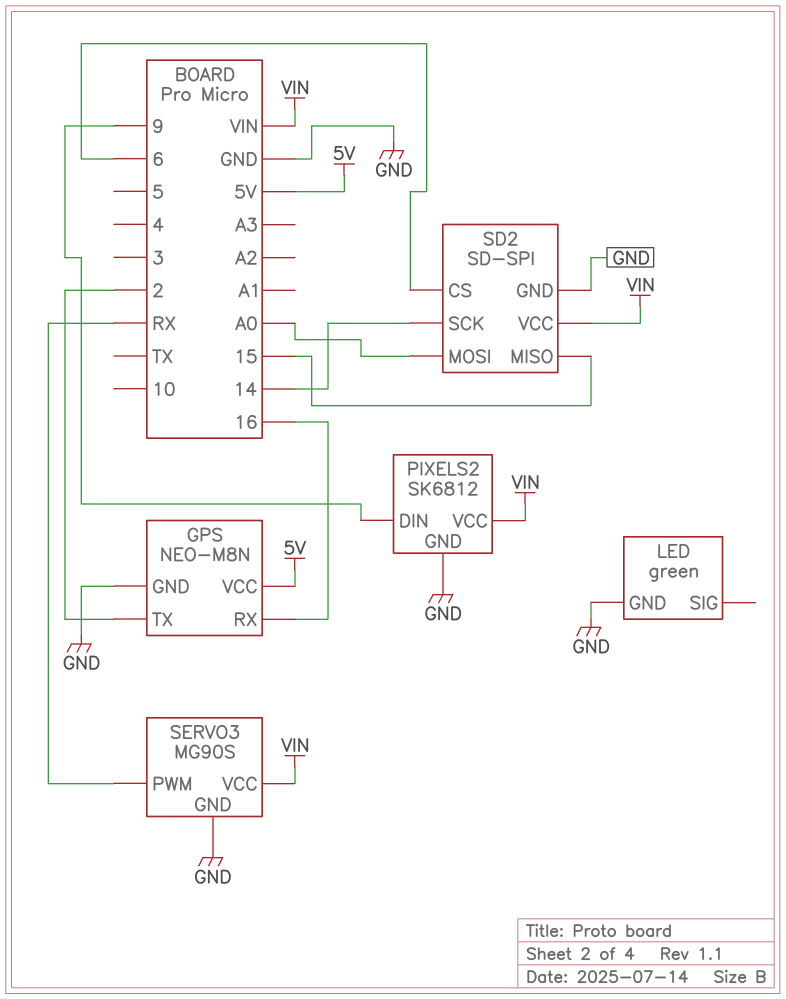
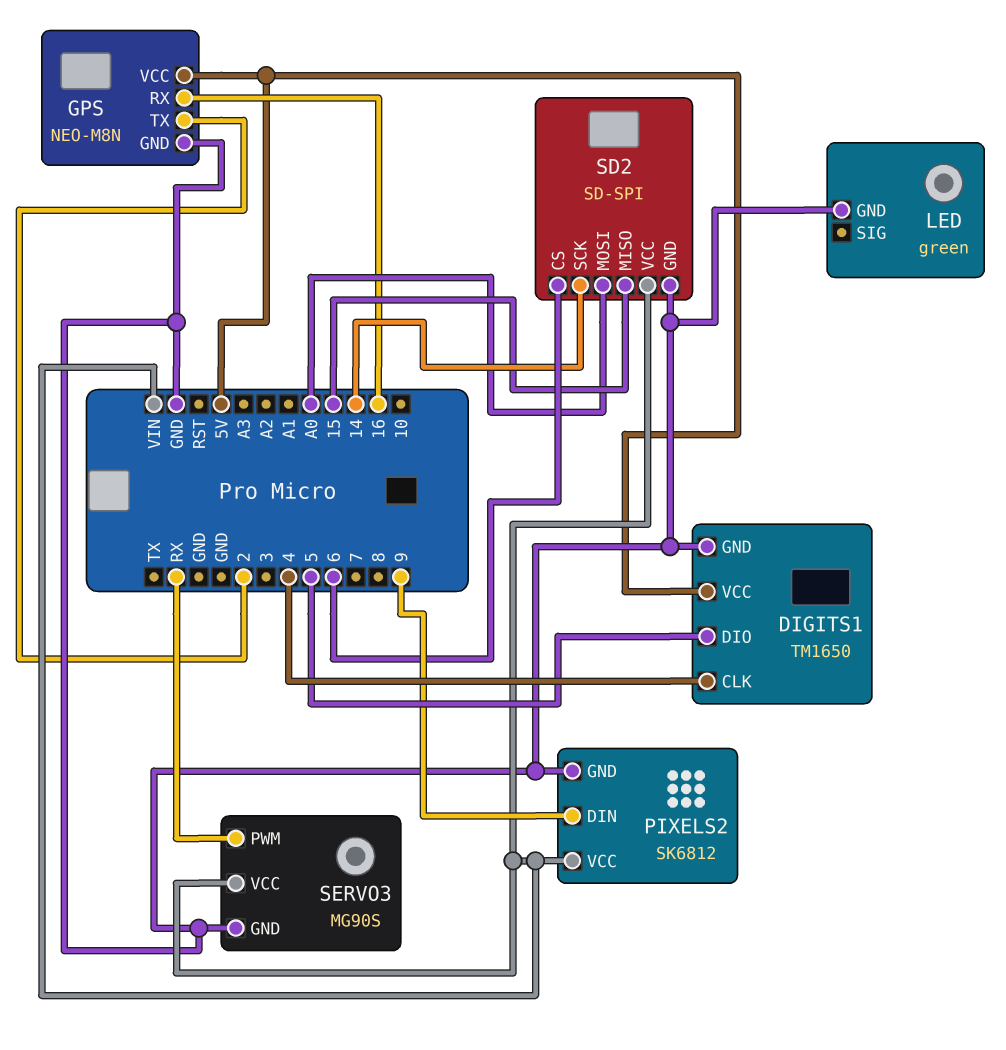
DIGITS1: none -> TM1650
DIGITS1 pin CLK: none -> 4
DIGITS1 pin DIO: none -> 5
DIGITS1 pin GND: none -> GND
DIGITS1 pin VCC: none -> 5V

